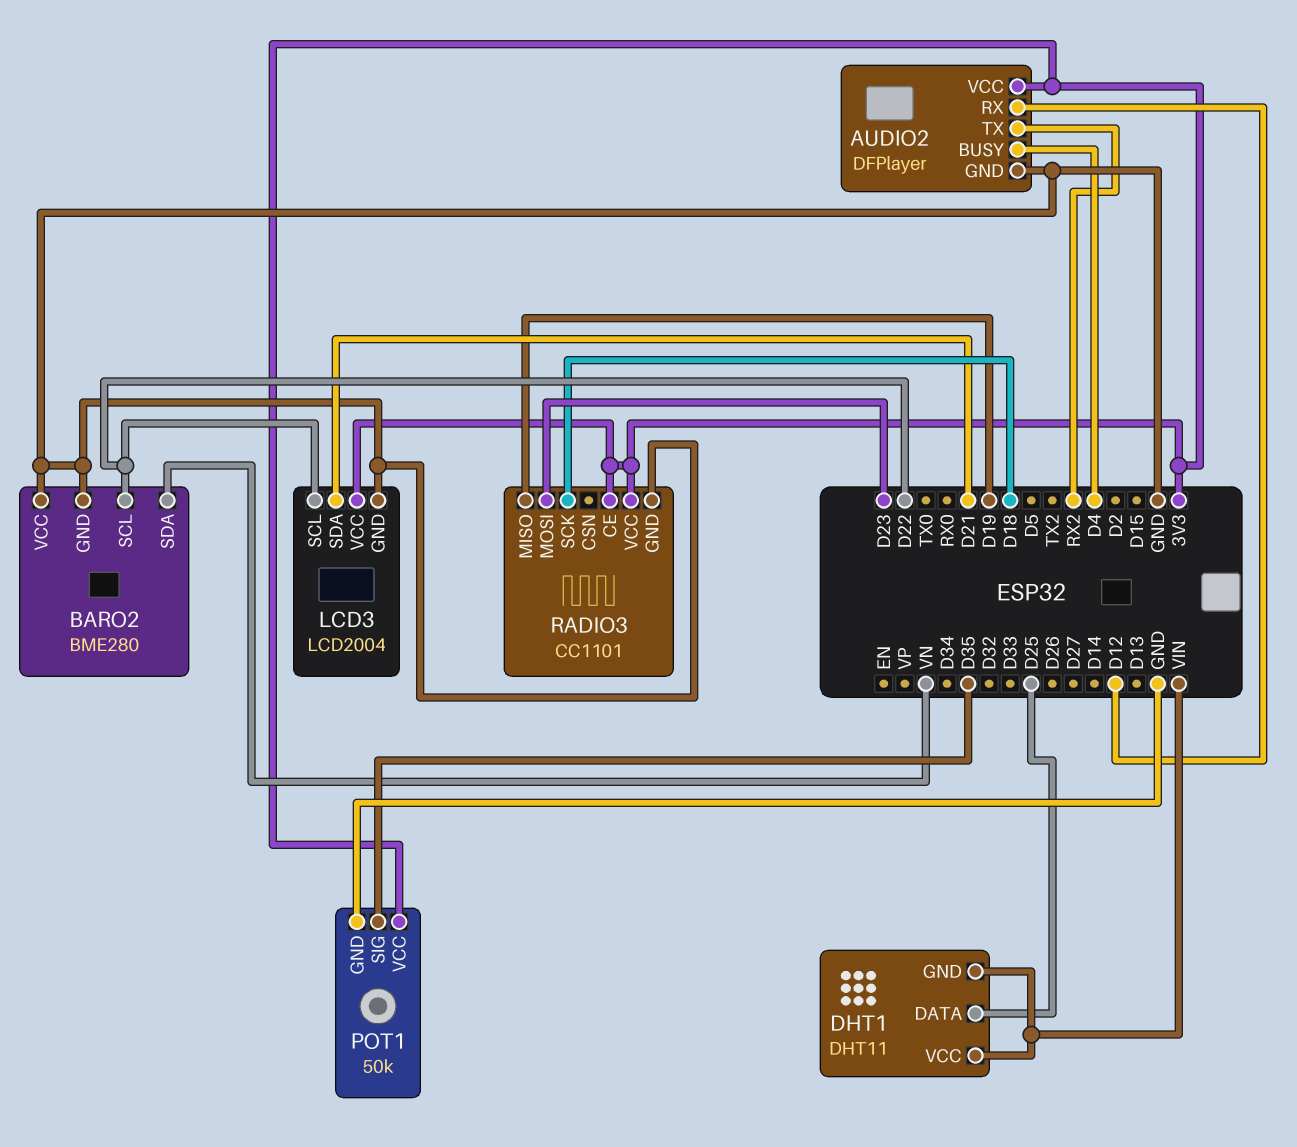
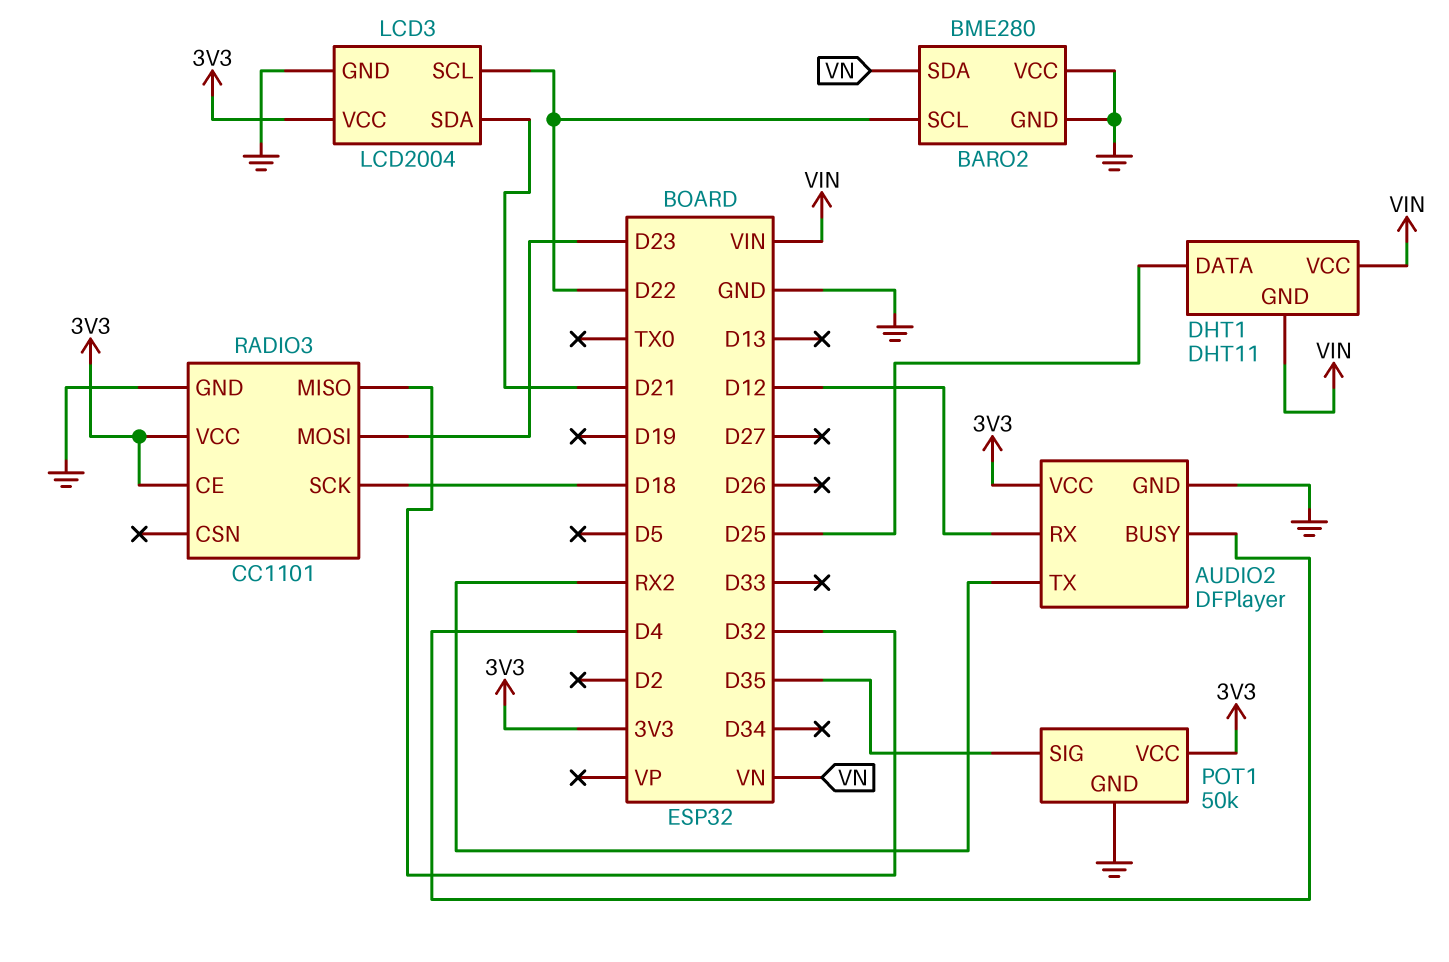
RADIO3 pin MISO: D19 -> D32

